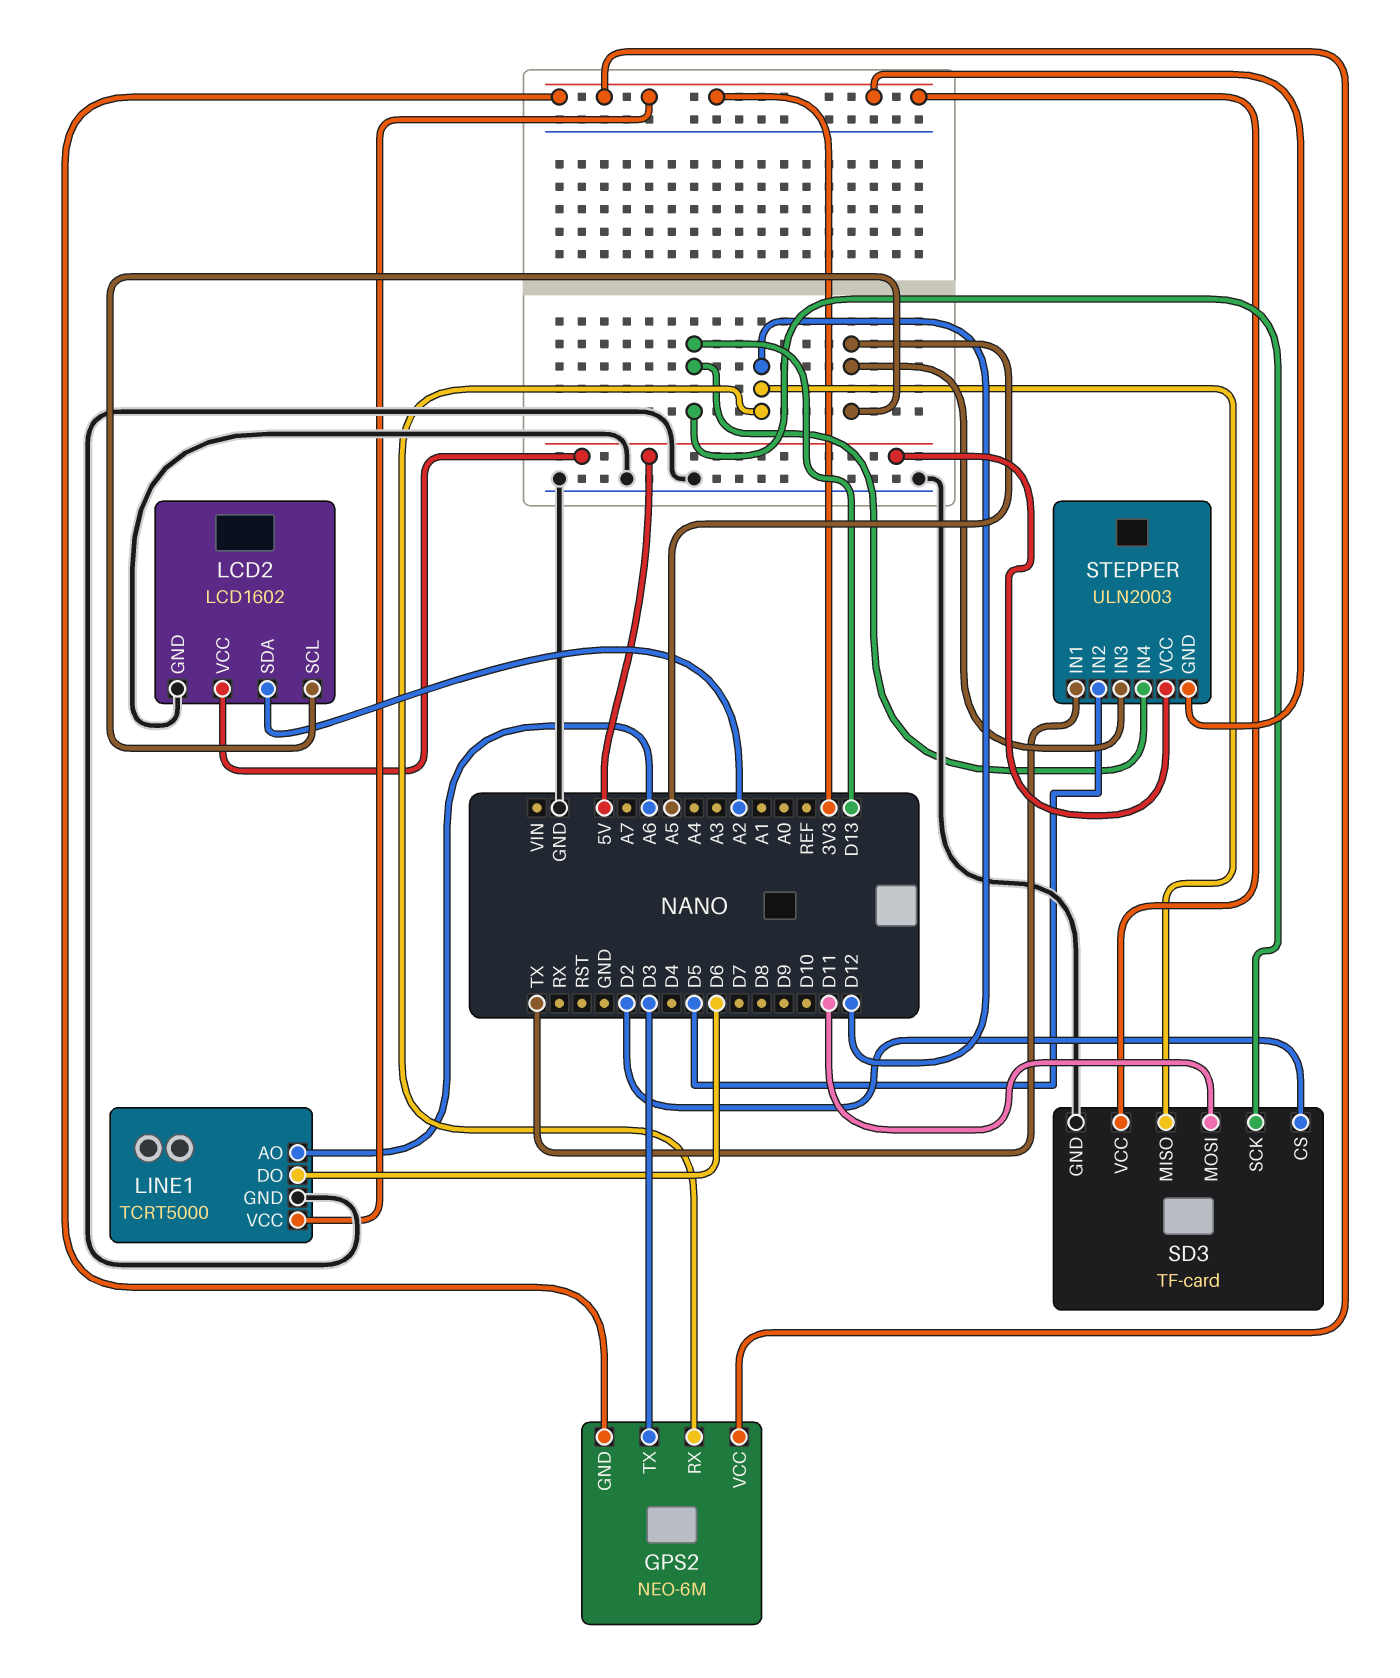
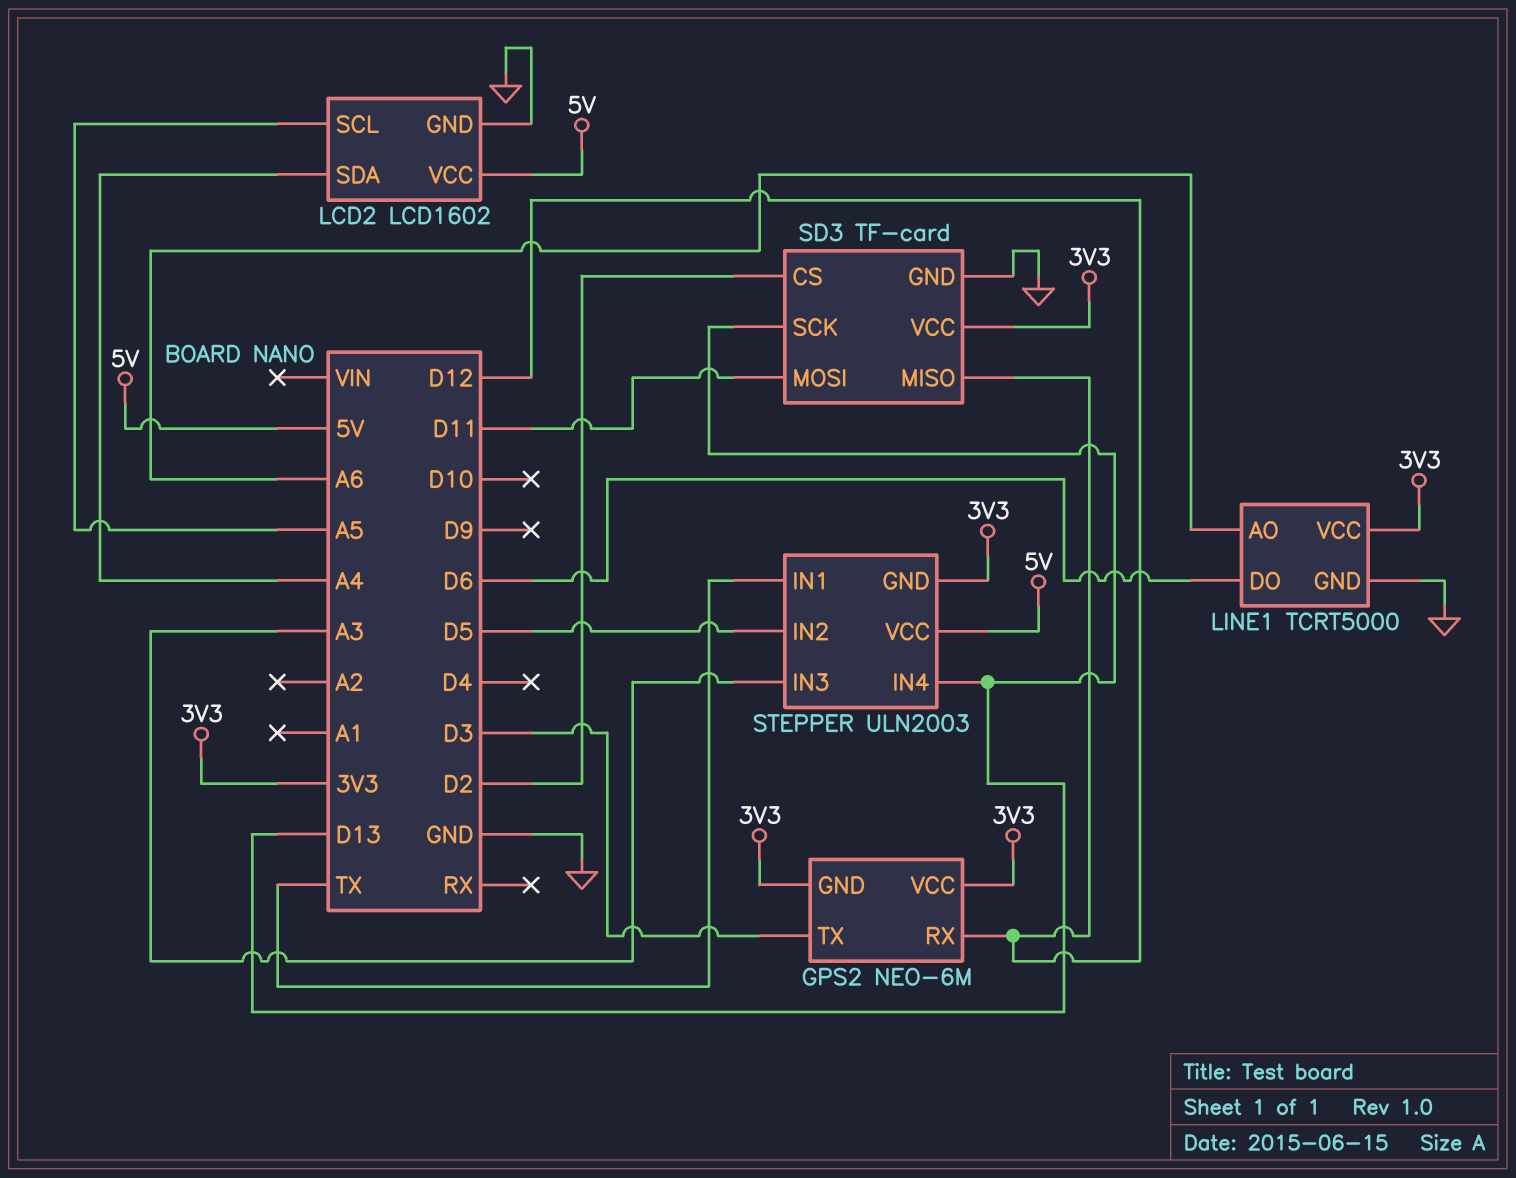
LCD2 pin SDA: A2 -> A4
STEPPER pin IN3: A5 -> A3

